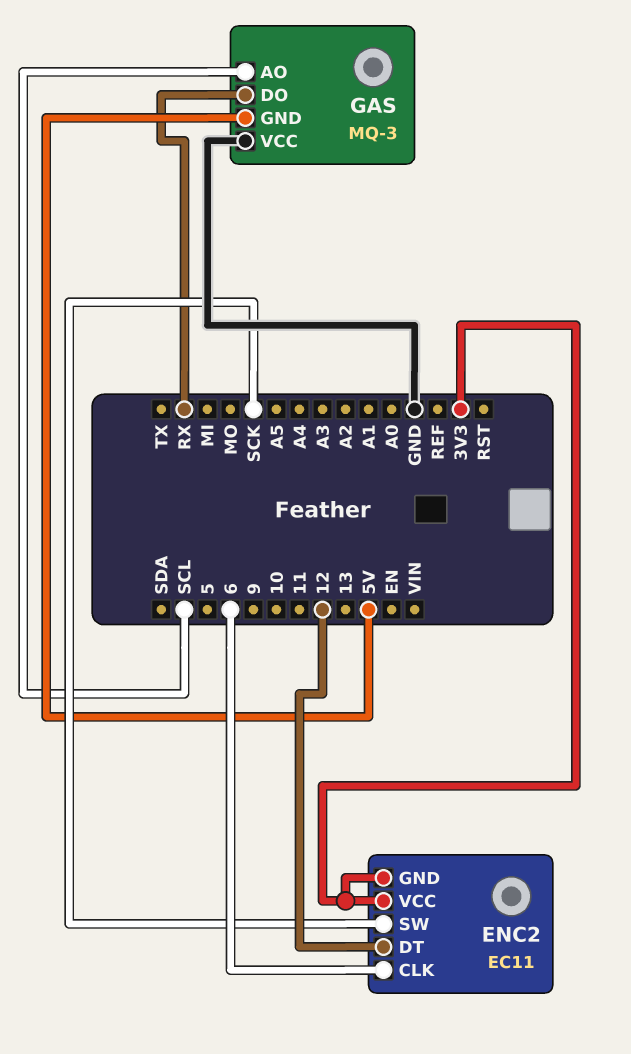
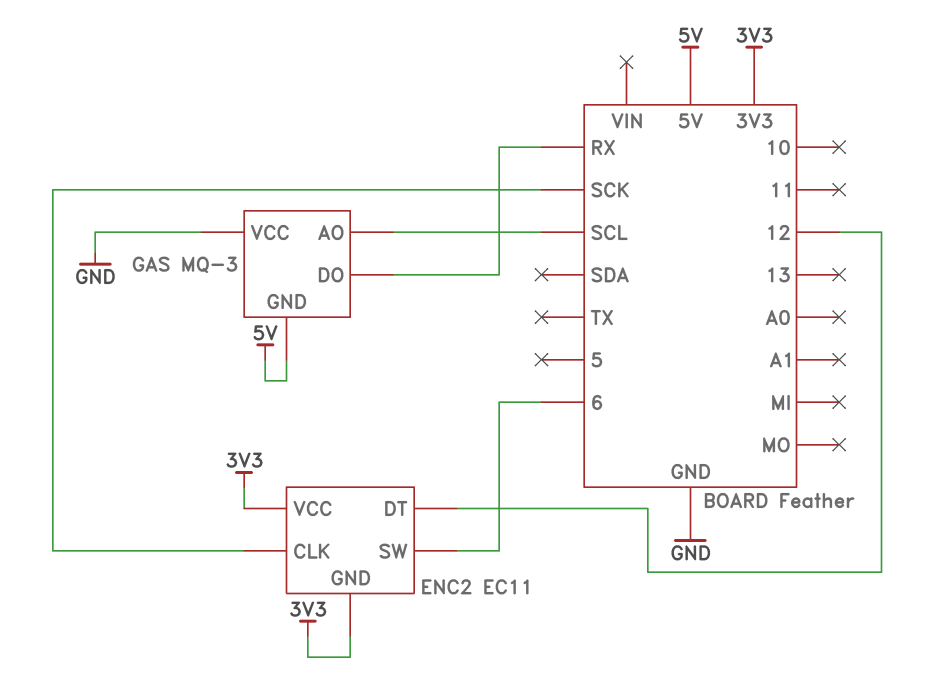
ENC2 pin CLK: 6 -> SCK
ENC2 pin SW: SCK -> 6

